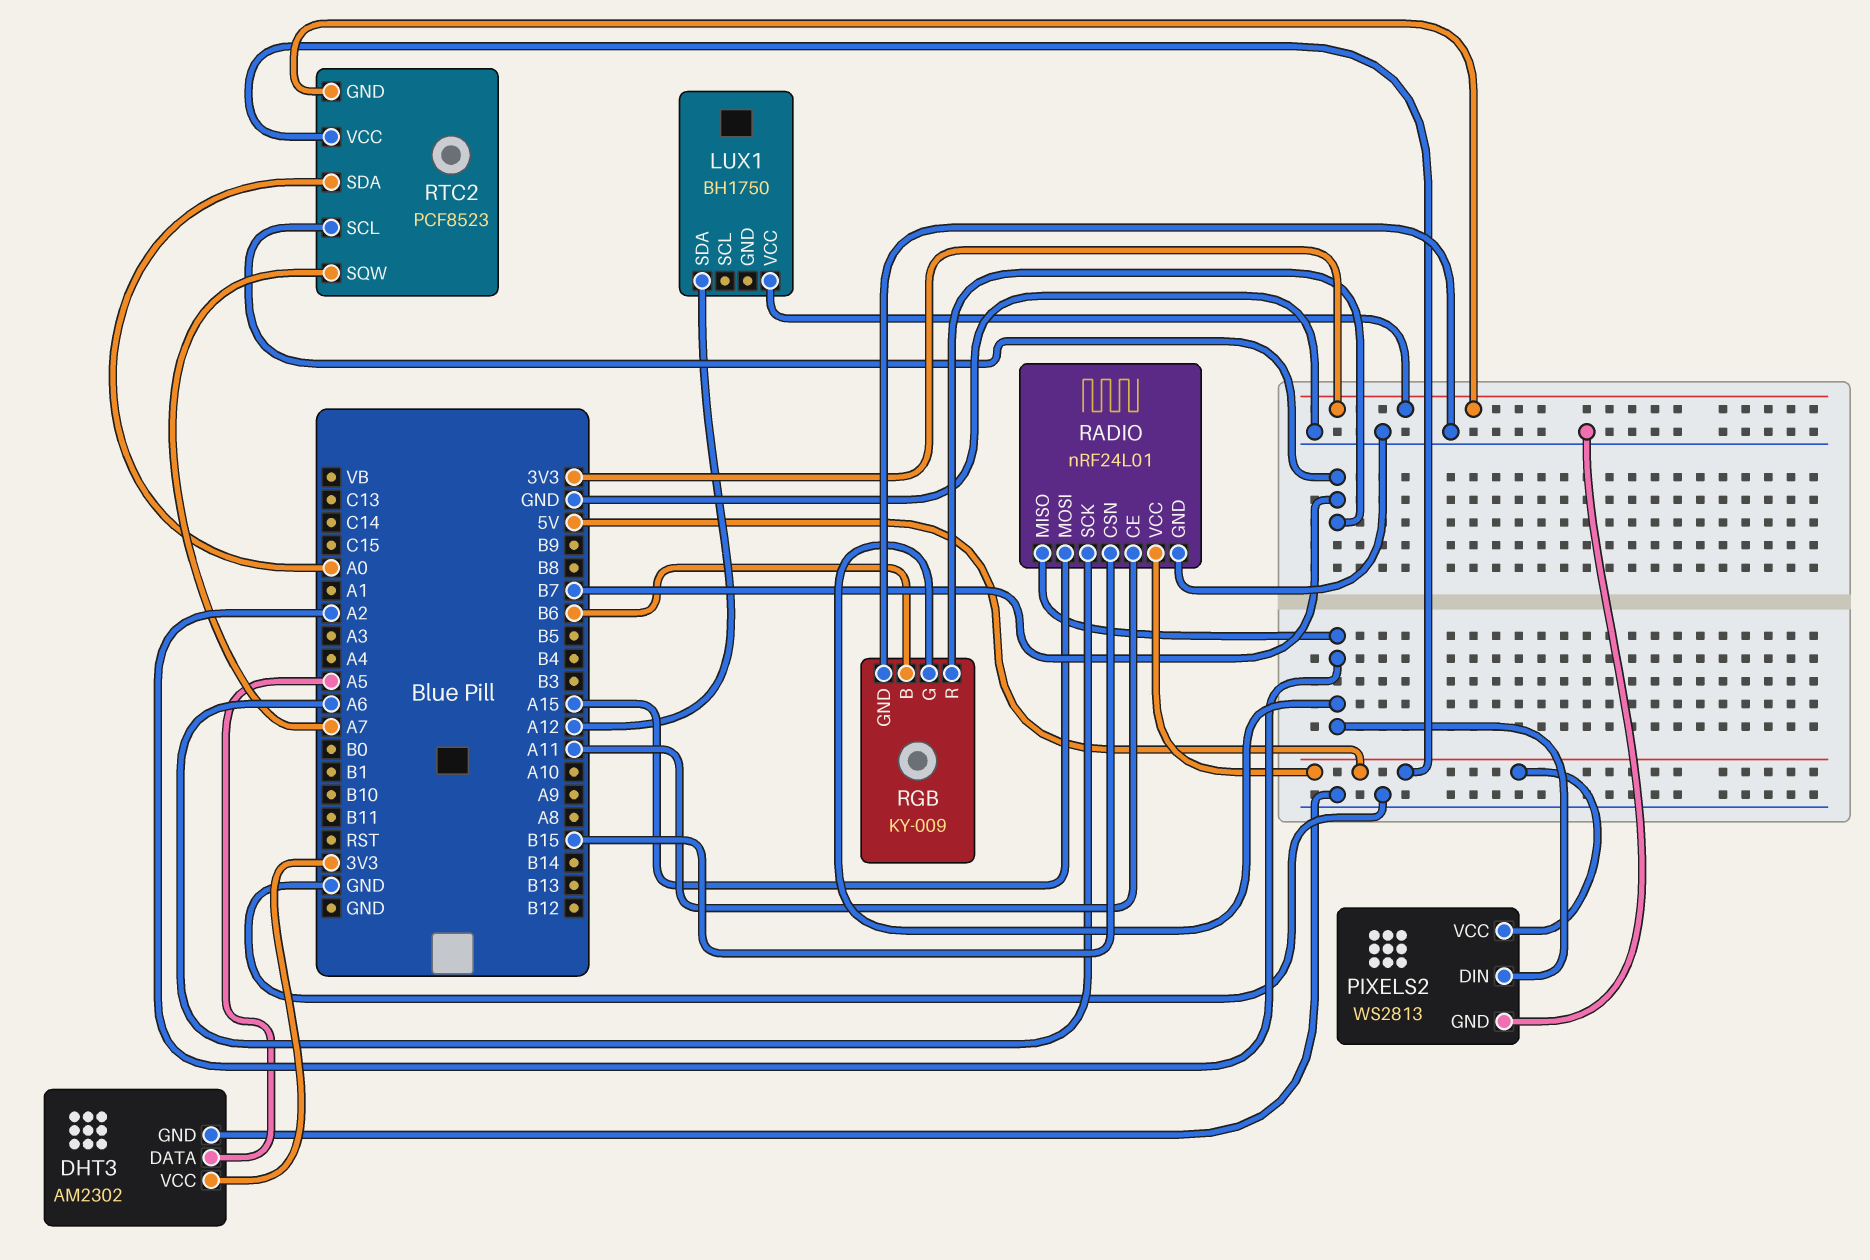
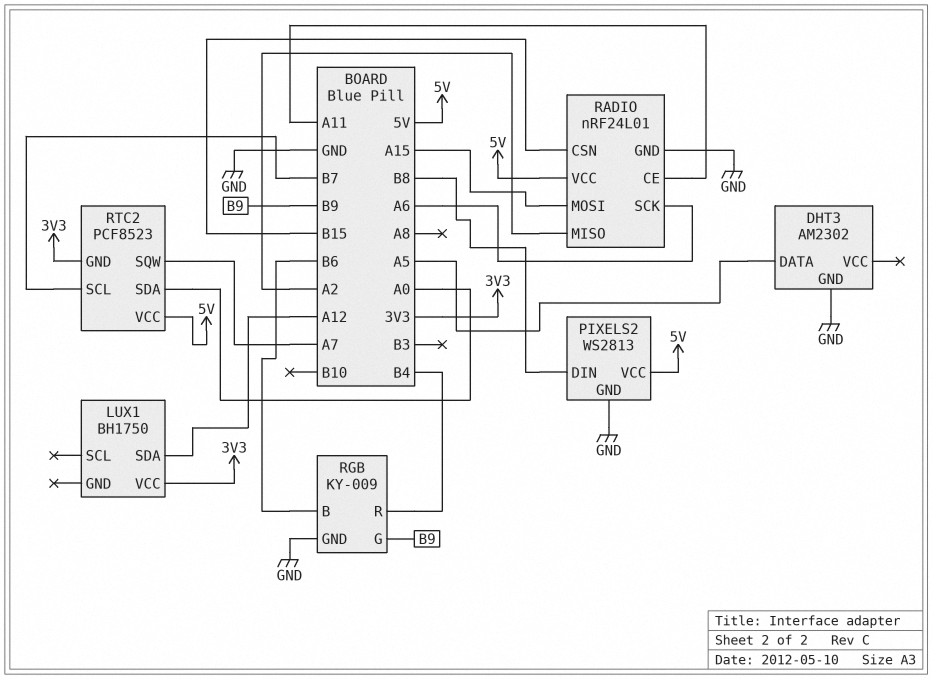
DHT3 pin VCC: 3V3 -> none
PIXELS2 pin DIN: A2 -> B8
RGB pin G: A2 -> B9
RGB pin R: B7 -> B4

